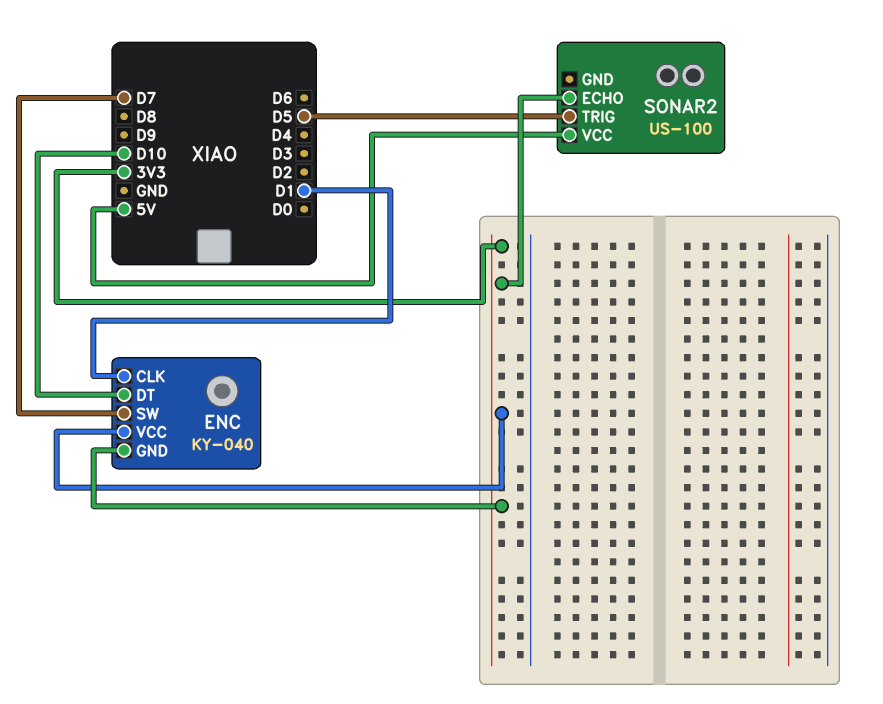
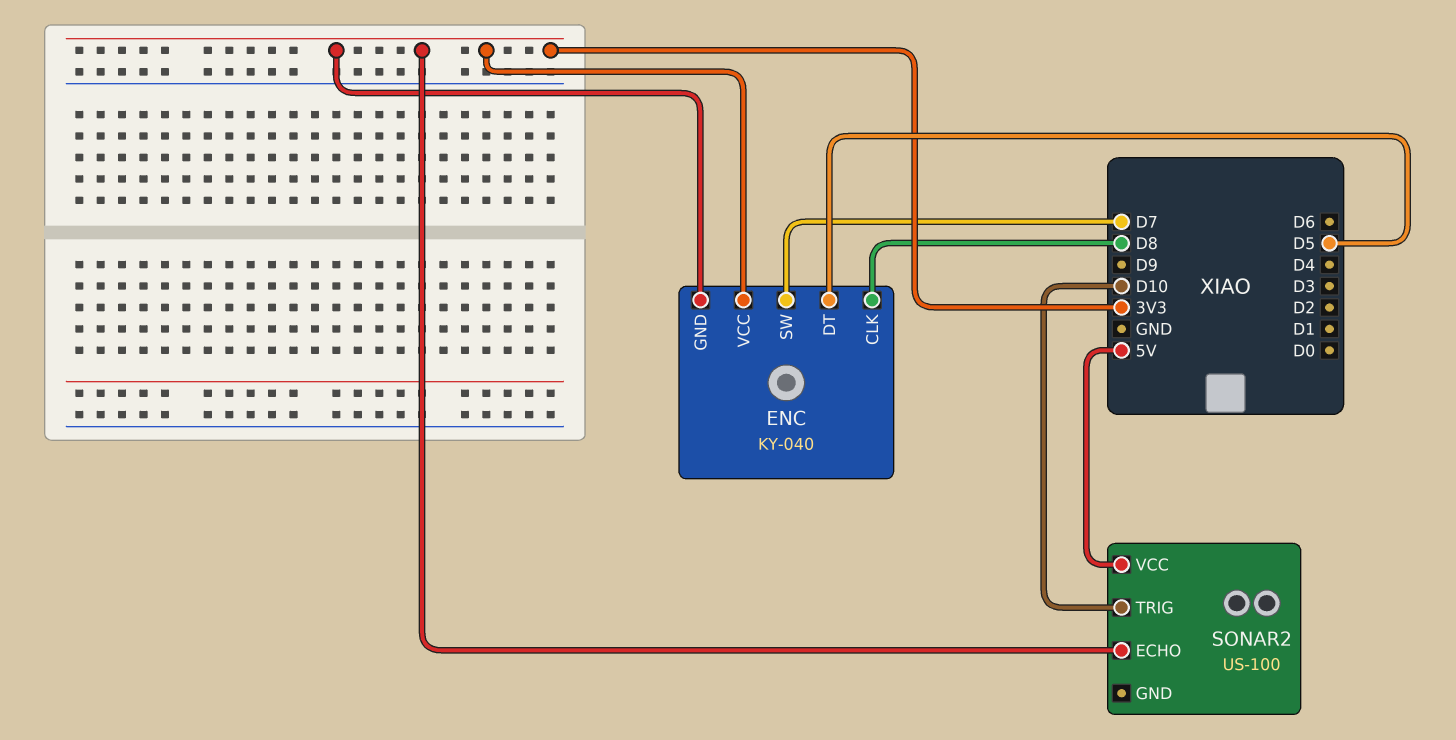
ENC pin CLK: D1 -> D8
ENC pin DT: D10 -> D5
SONAR2 pin TRIG: D5 -> D10

